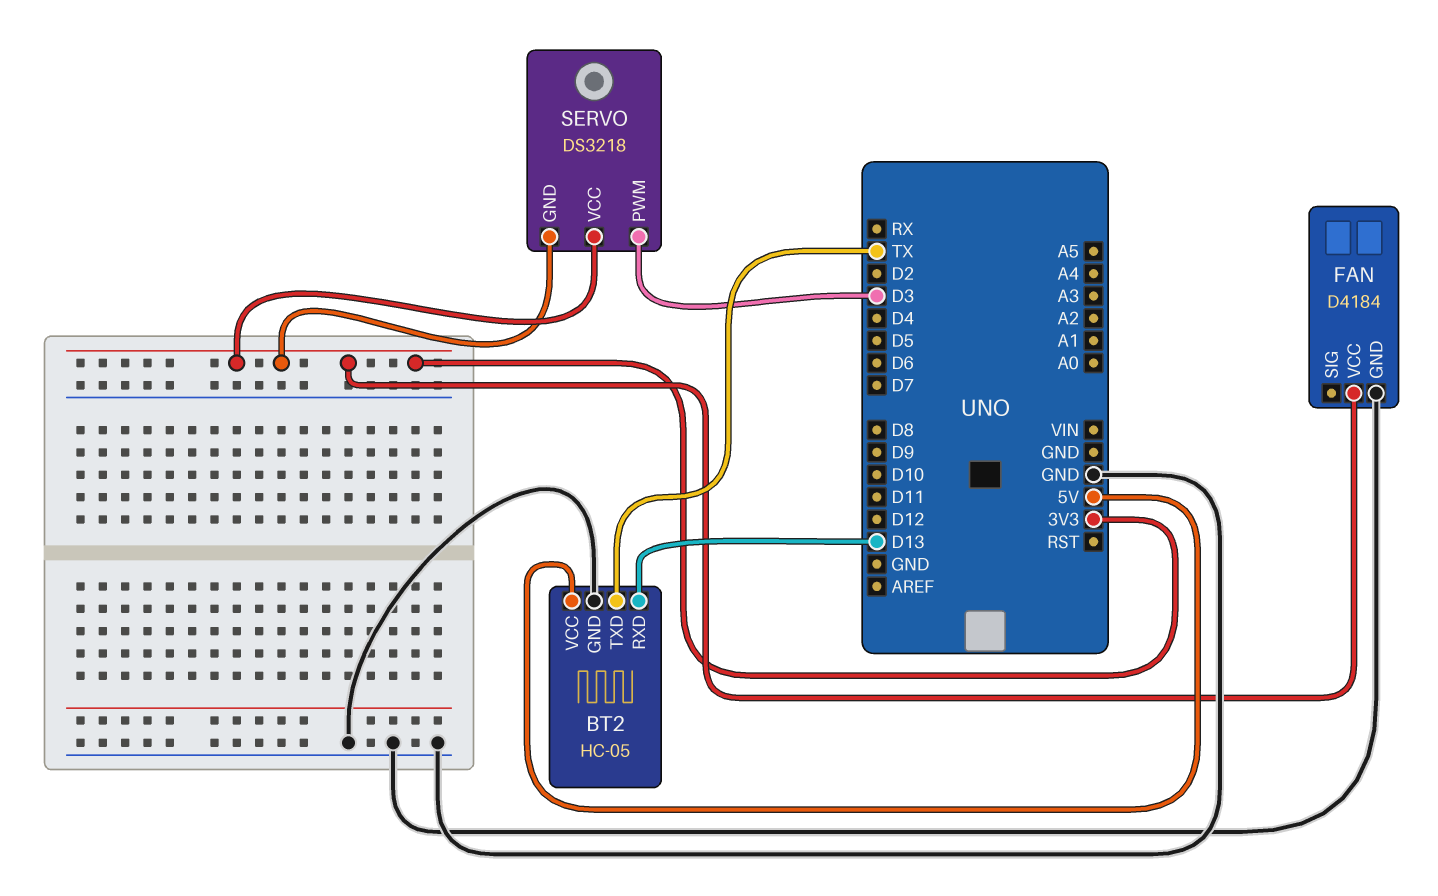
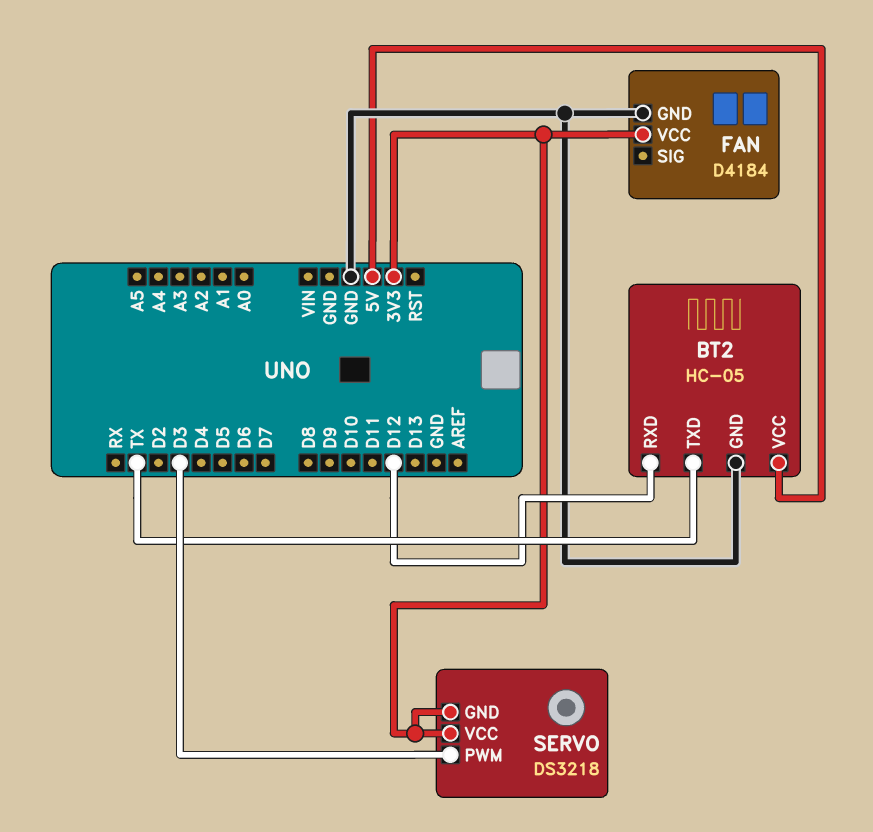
BT2 pin RXD: D13 -> D12

